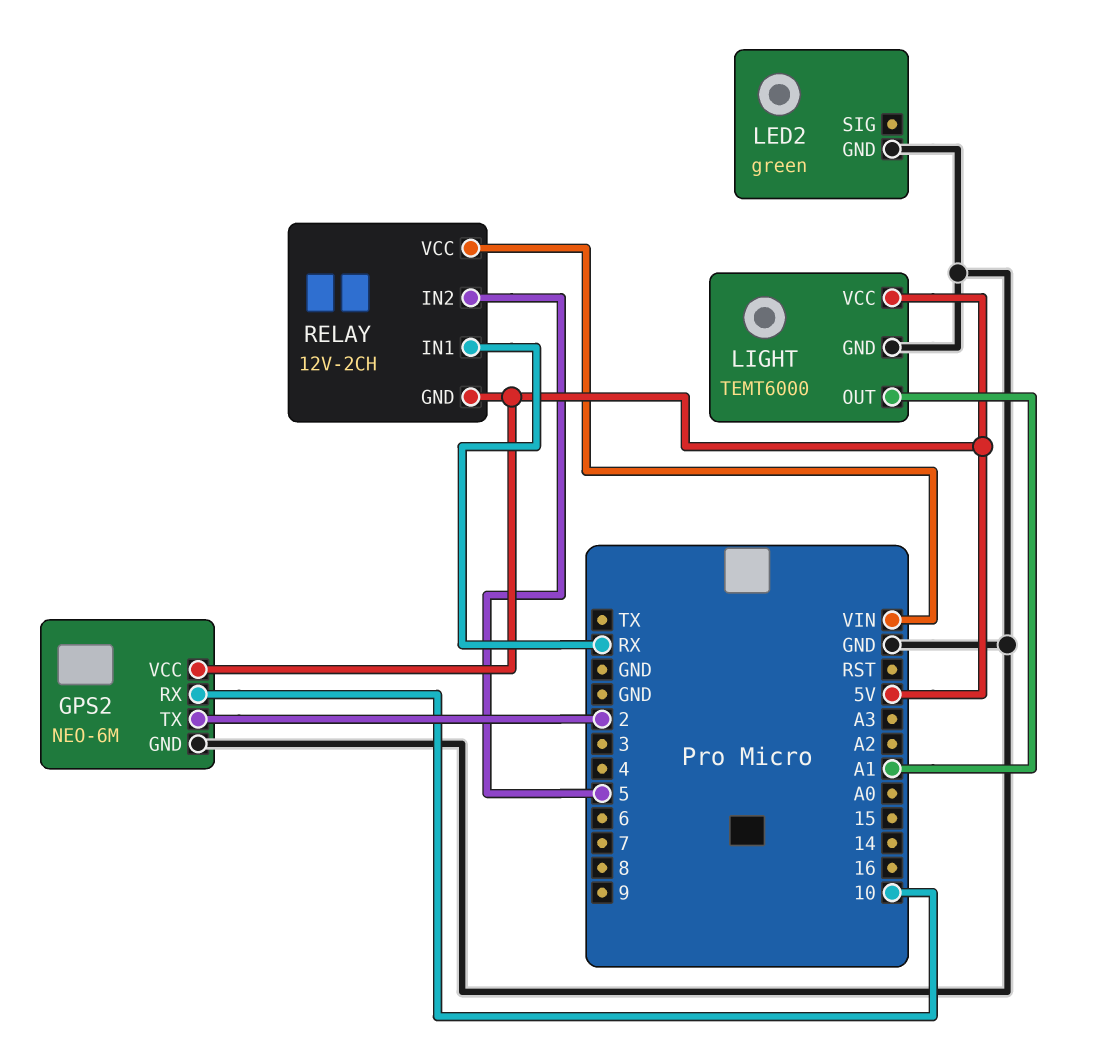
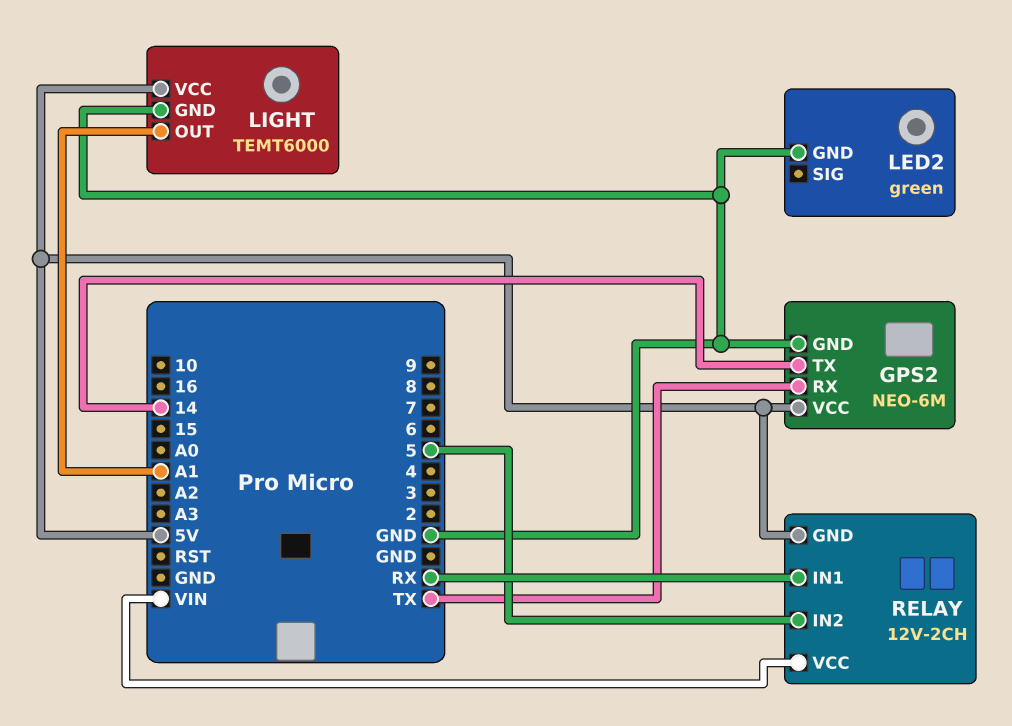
GPS2 pin RX: 10 -> TX
GPS2 pin TX: 2 -> 14

